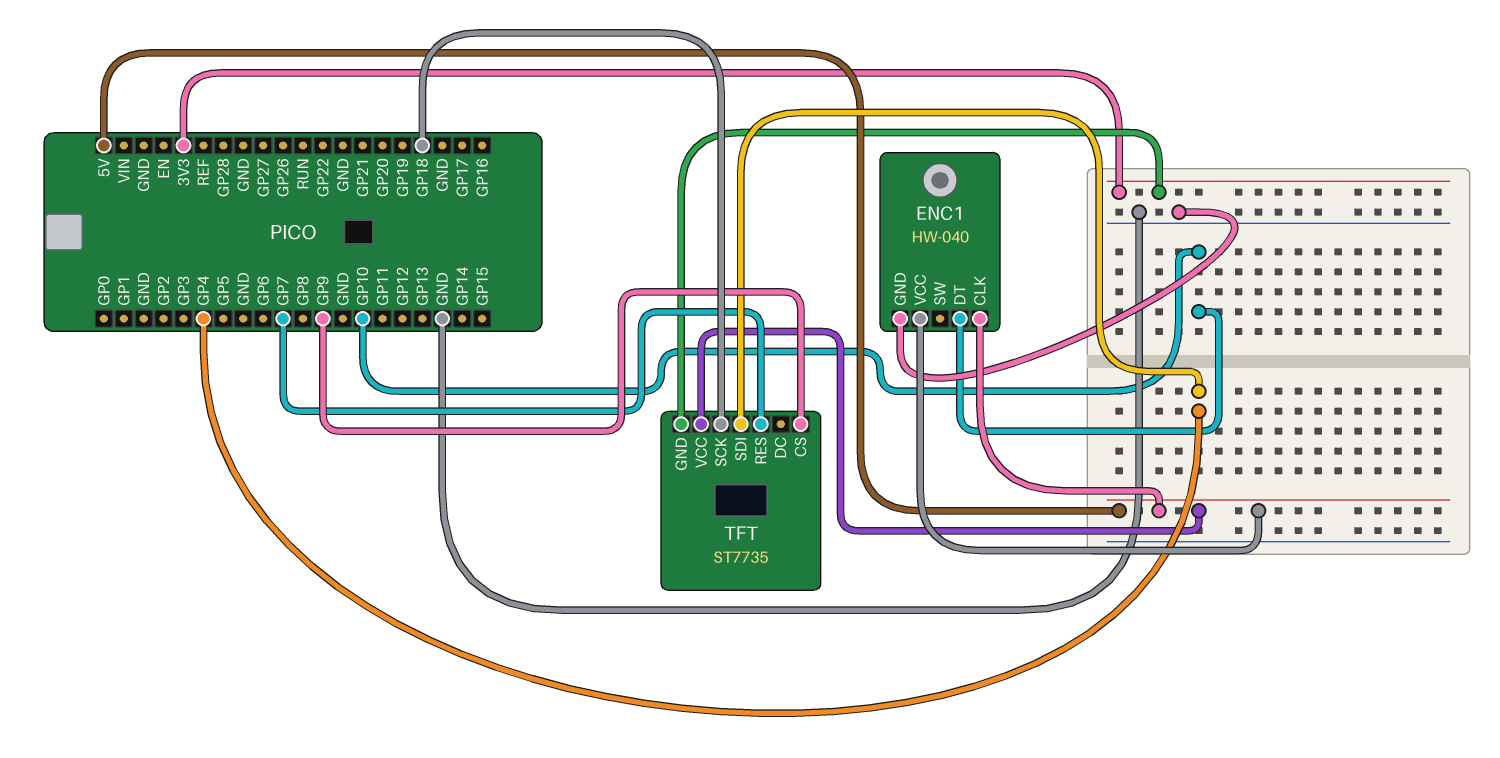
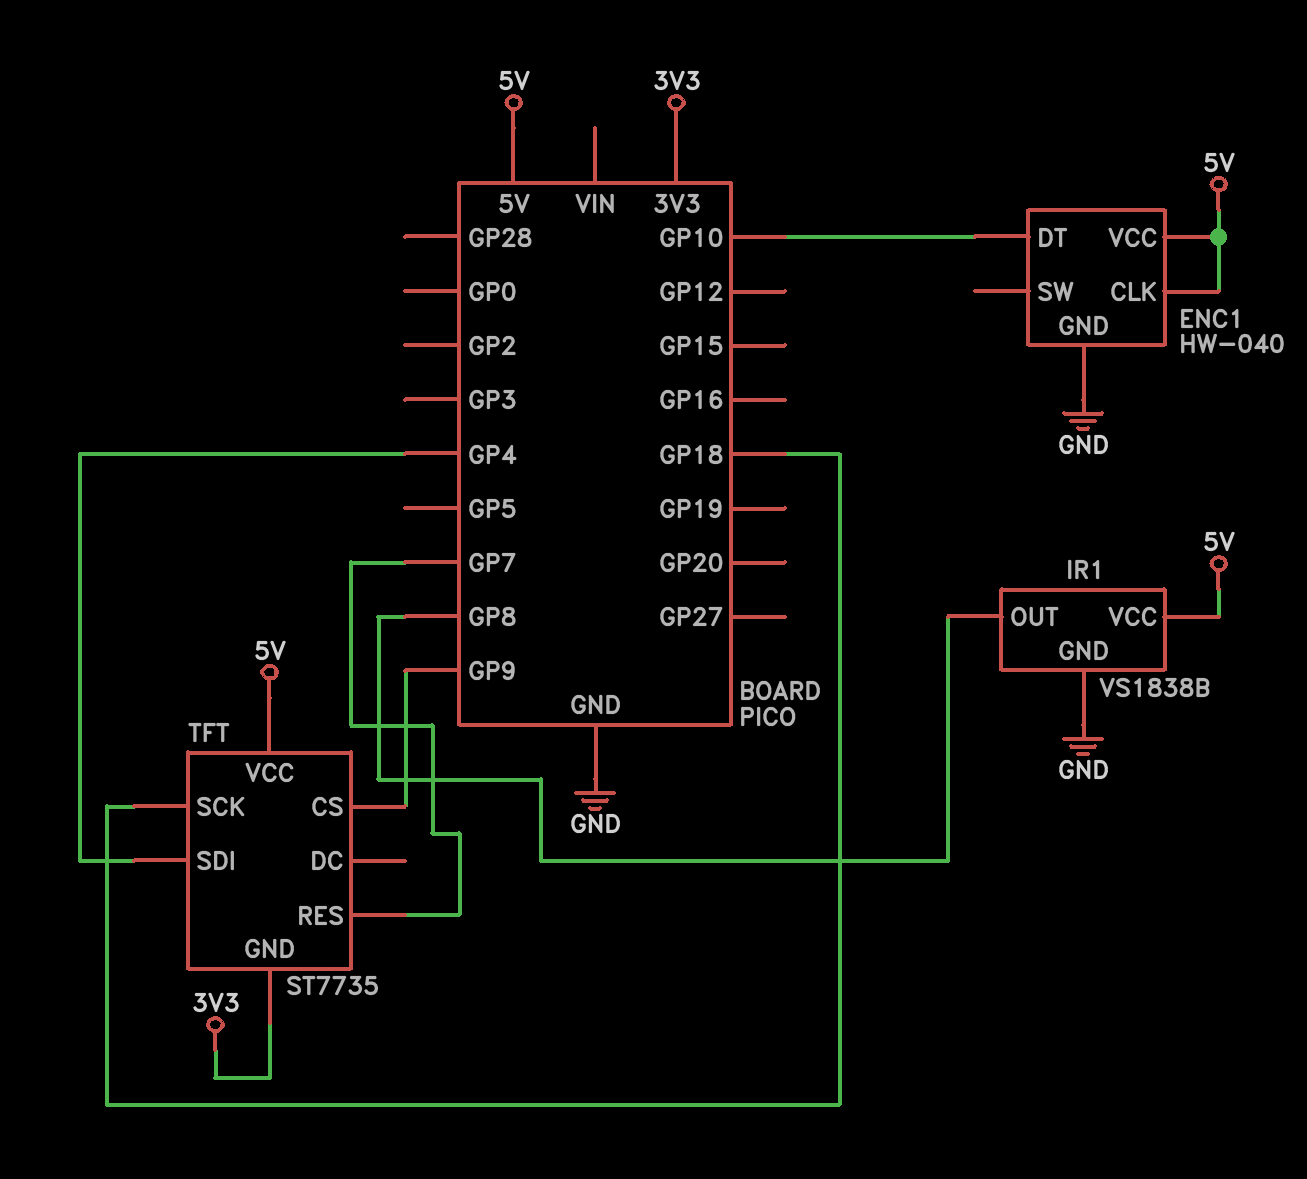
IR1: none -> VS1838B
IR1 pin GND: none -> GND
IR1 pin OUT: none -> GP8
IR1 pin VCC: none -> 5V

